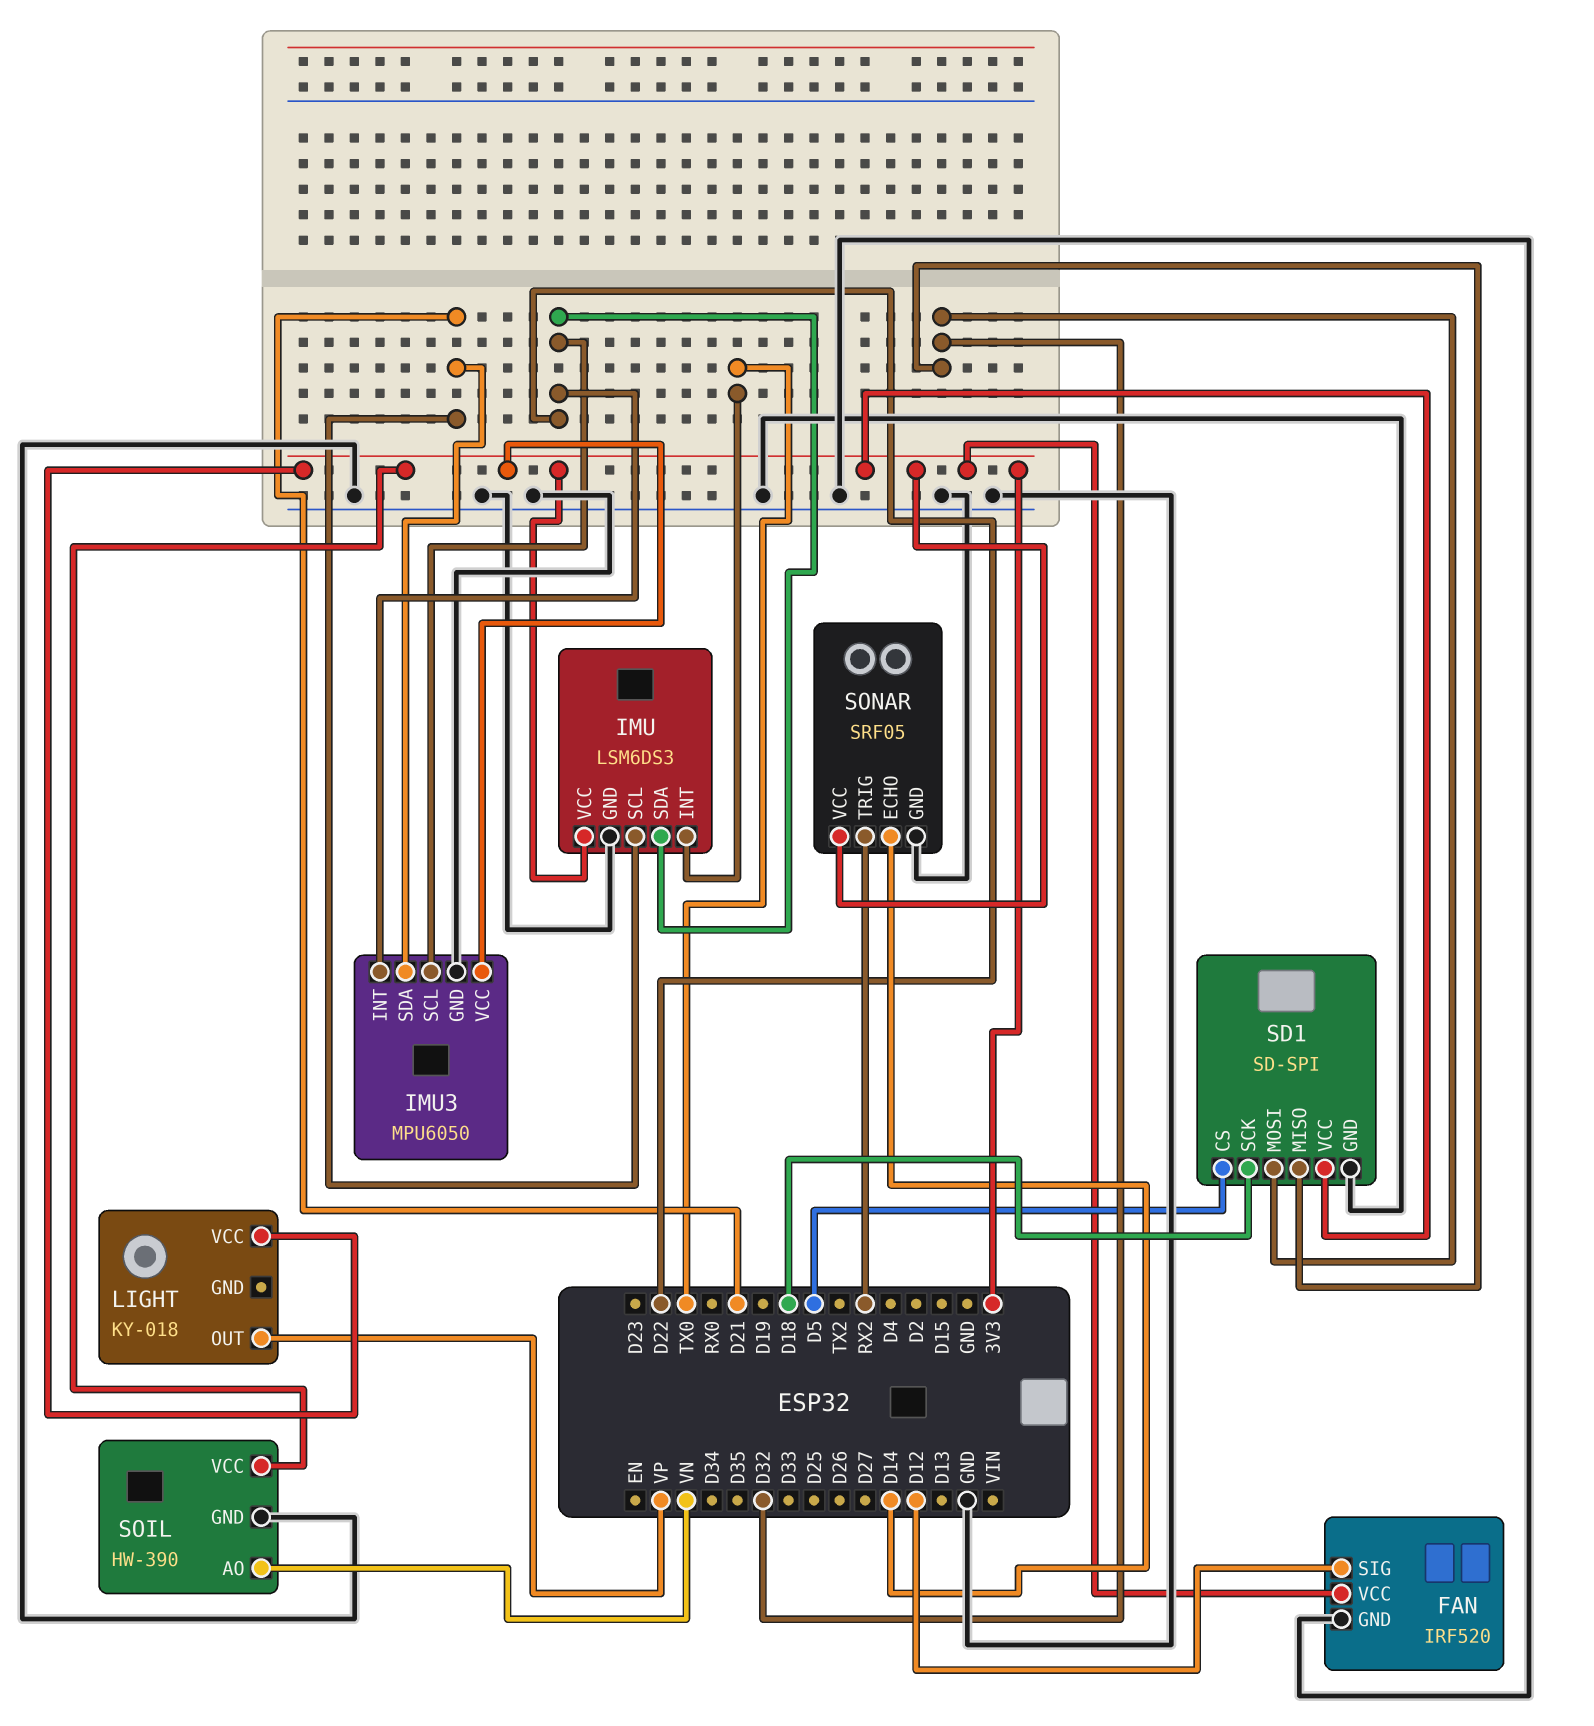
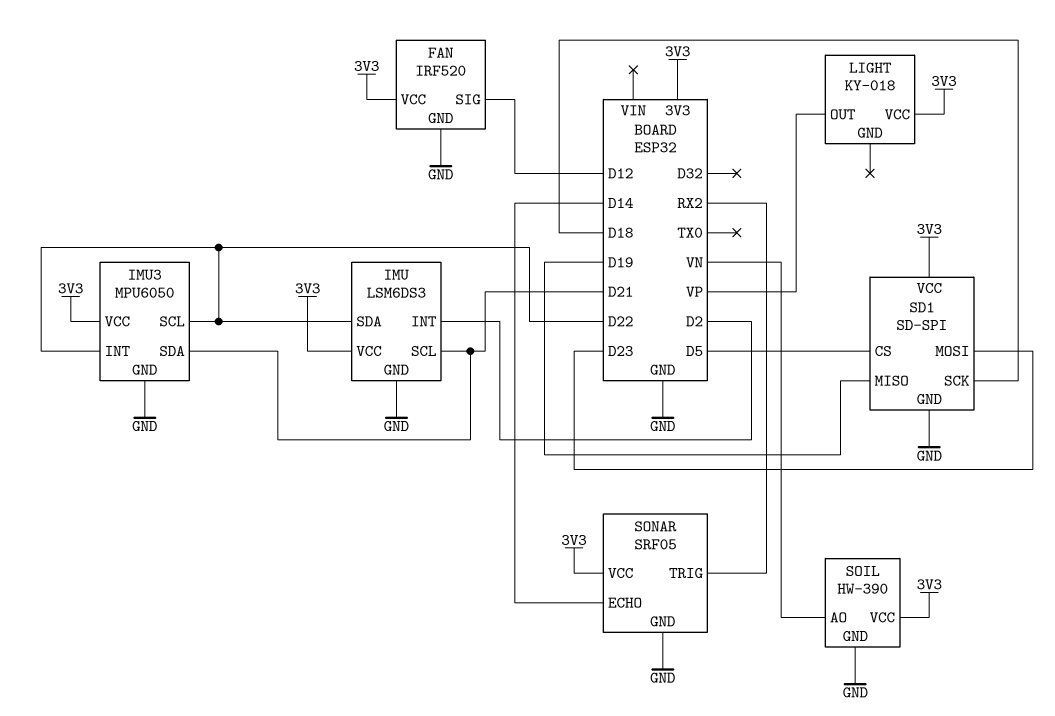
IMU pin INT: TX0 -> D2
SD1 pin MISO: D32 -> D19
SD1 pin MOSI: D32 -> D23

